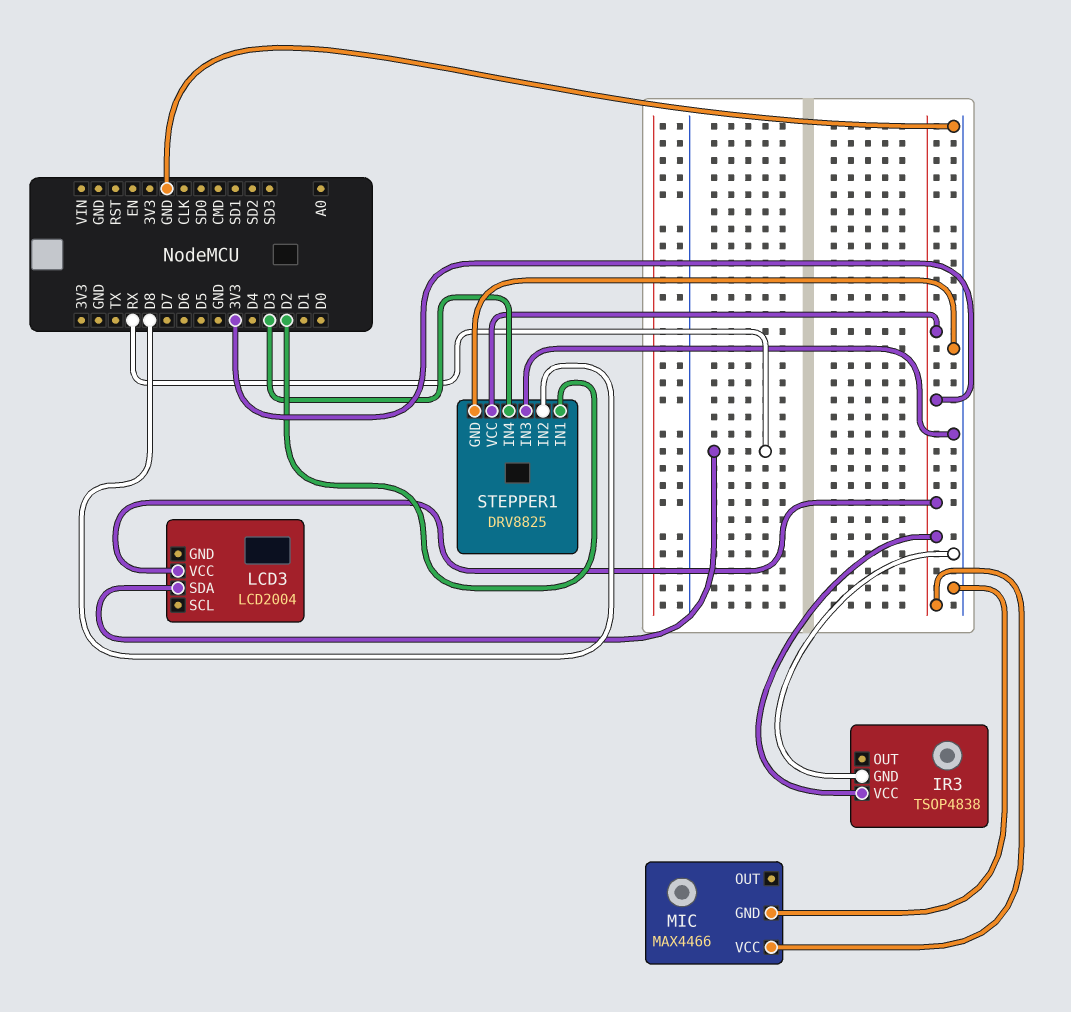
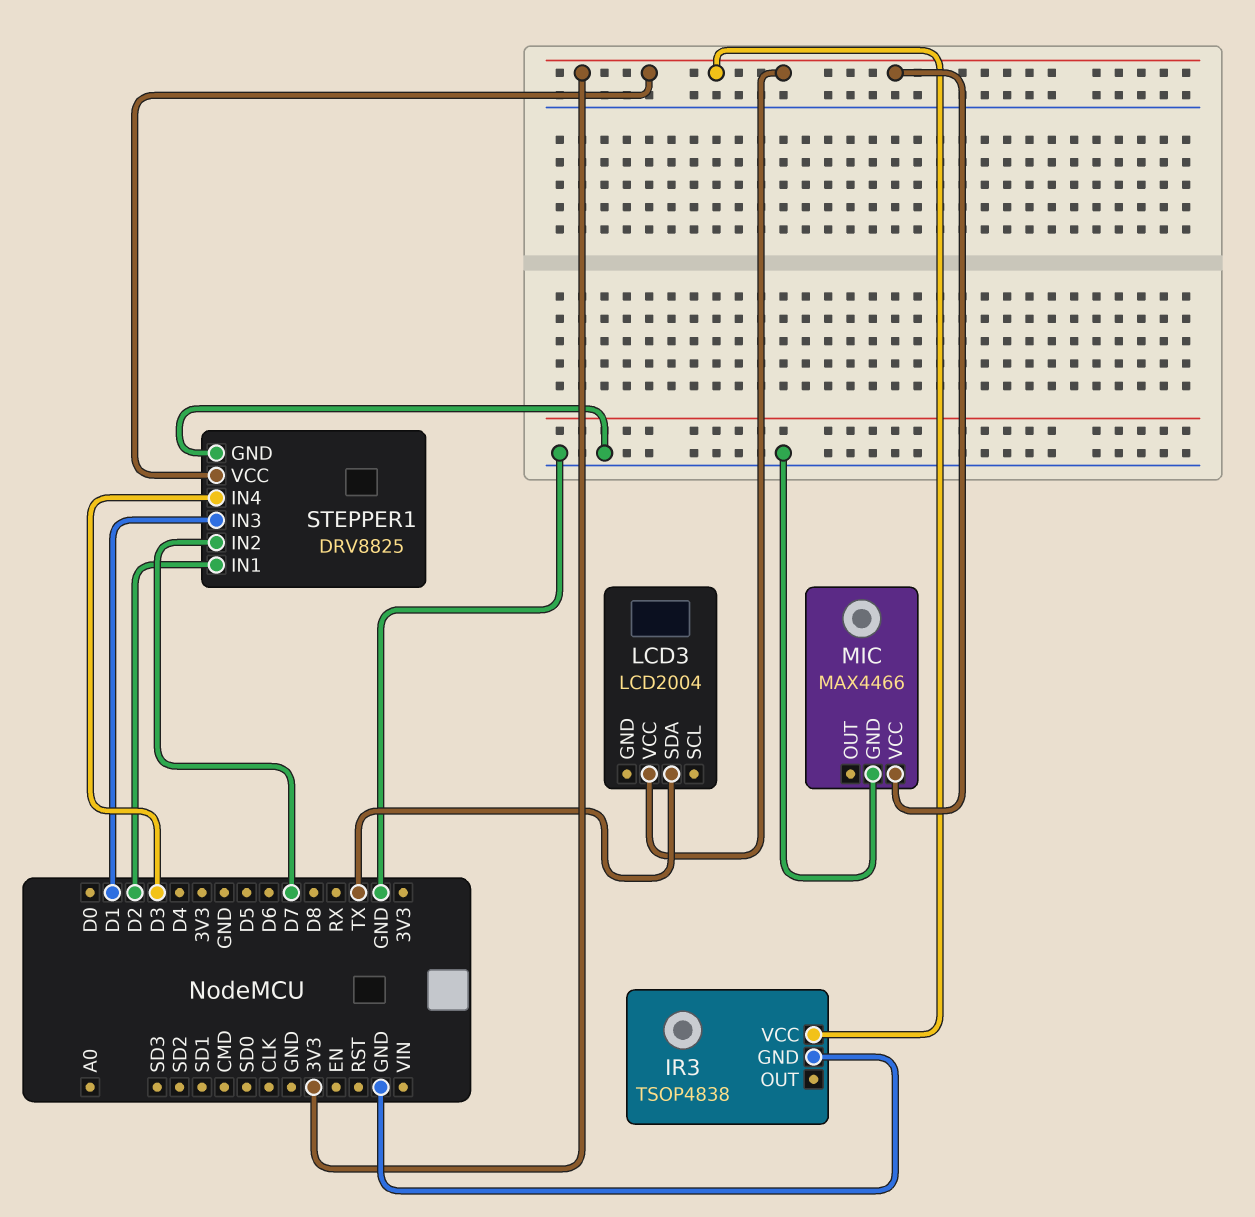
LCD3 pin SDA: RX -> TX
STEPPER1 pin IN2: D8 -> D7
STEPPER1 pin IN3: GND -> D1

